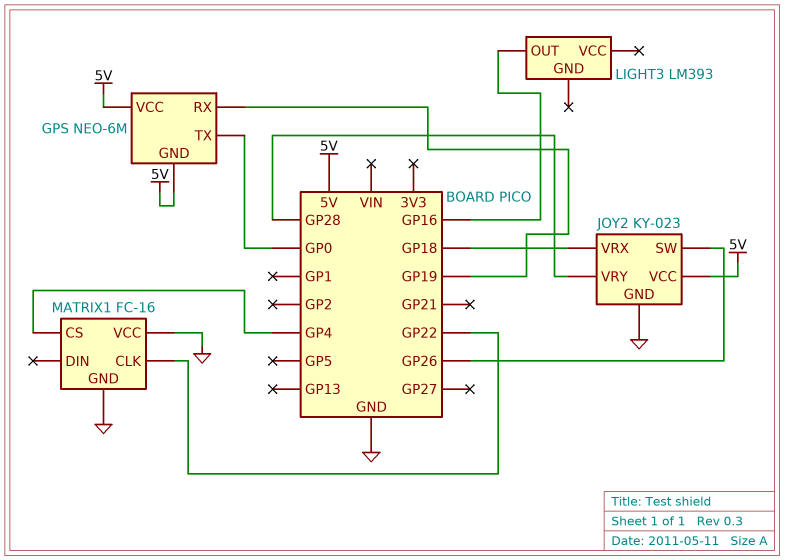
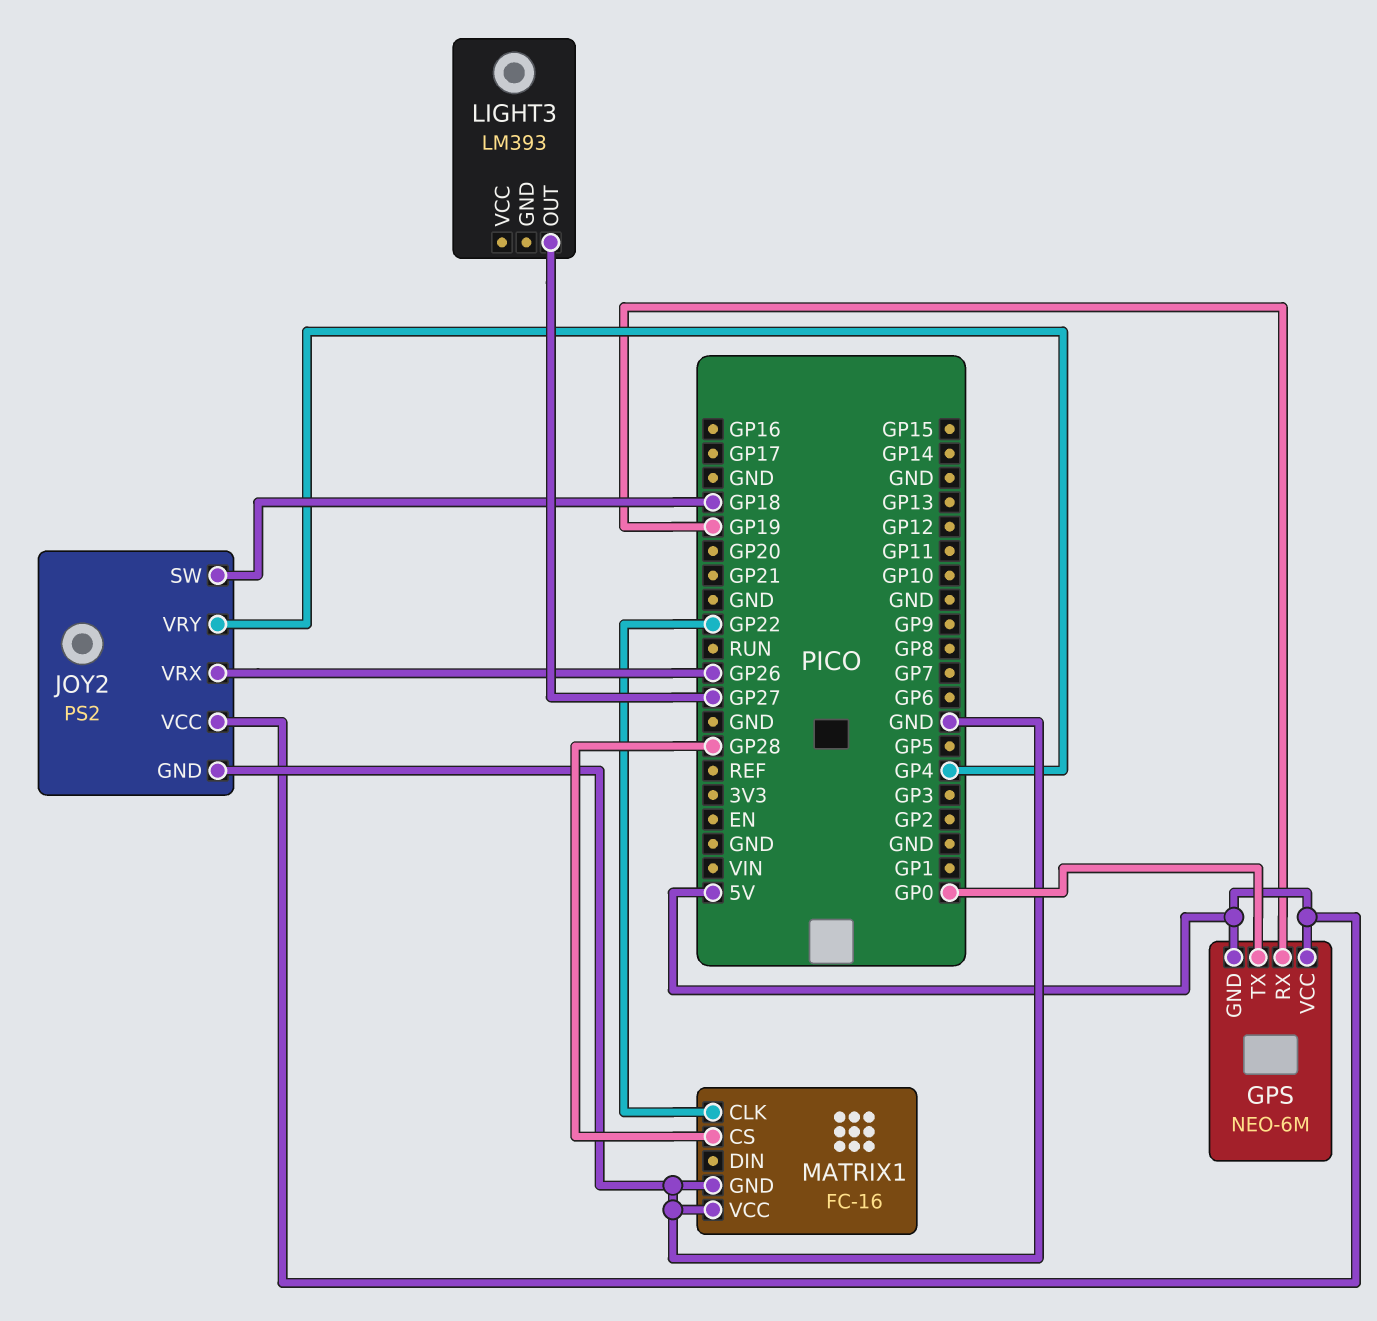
JOY2: KY-023 -> PS2
JOY2 pin SW: GP26 -> GP18
JOY2 pin VRX: GP18 -> GP26
JOY2 pin VRY: GP28 -> GP4
LIGHT3 pin OUT: GP16 -> GP27
MATRIX1 pin CS: GP4 -> GP28

